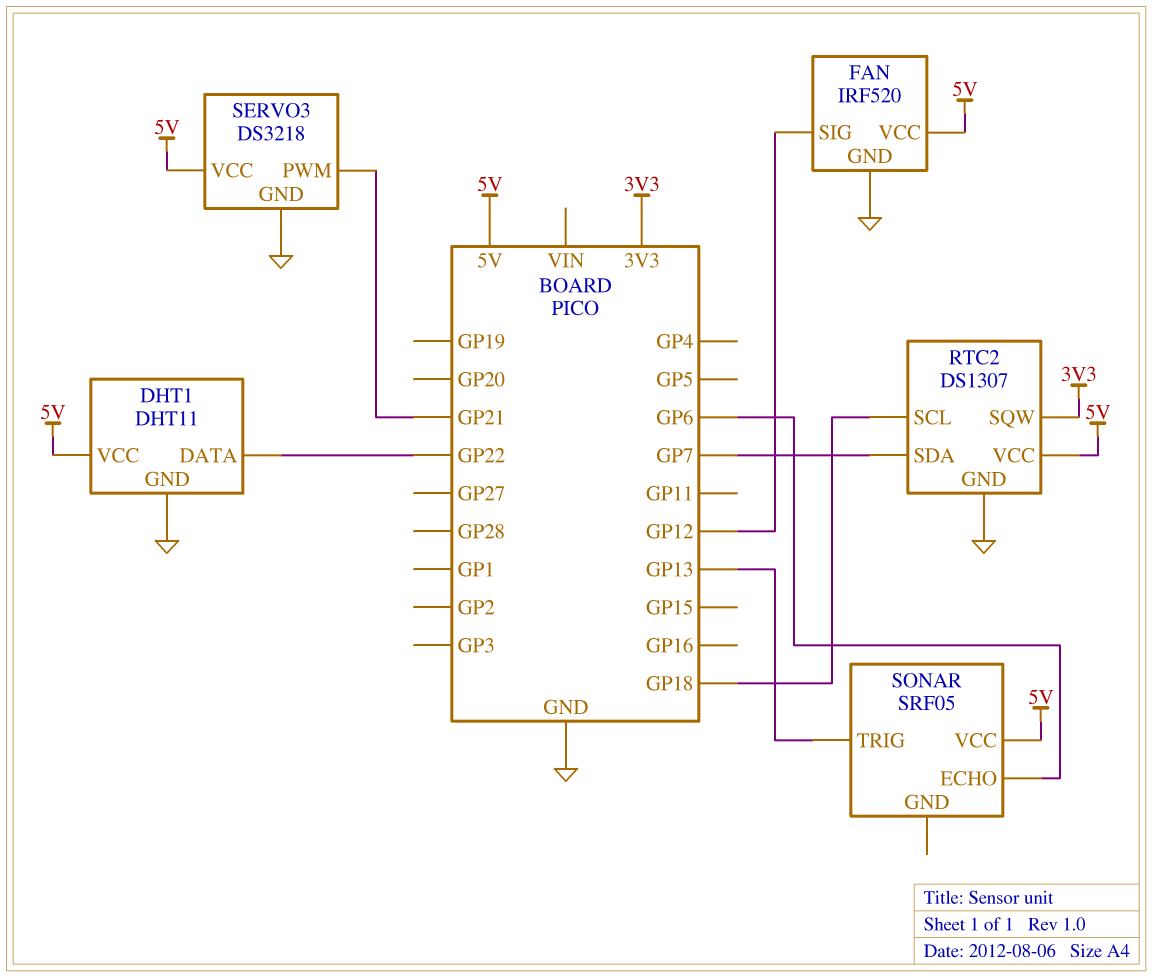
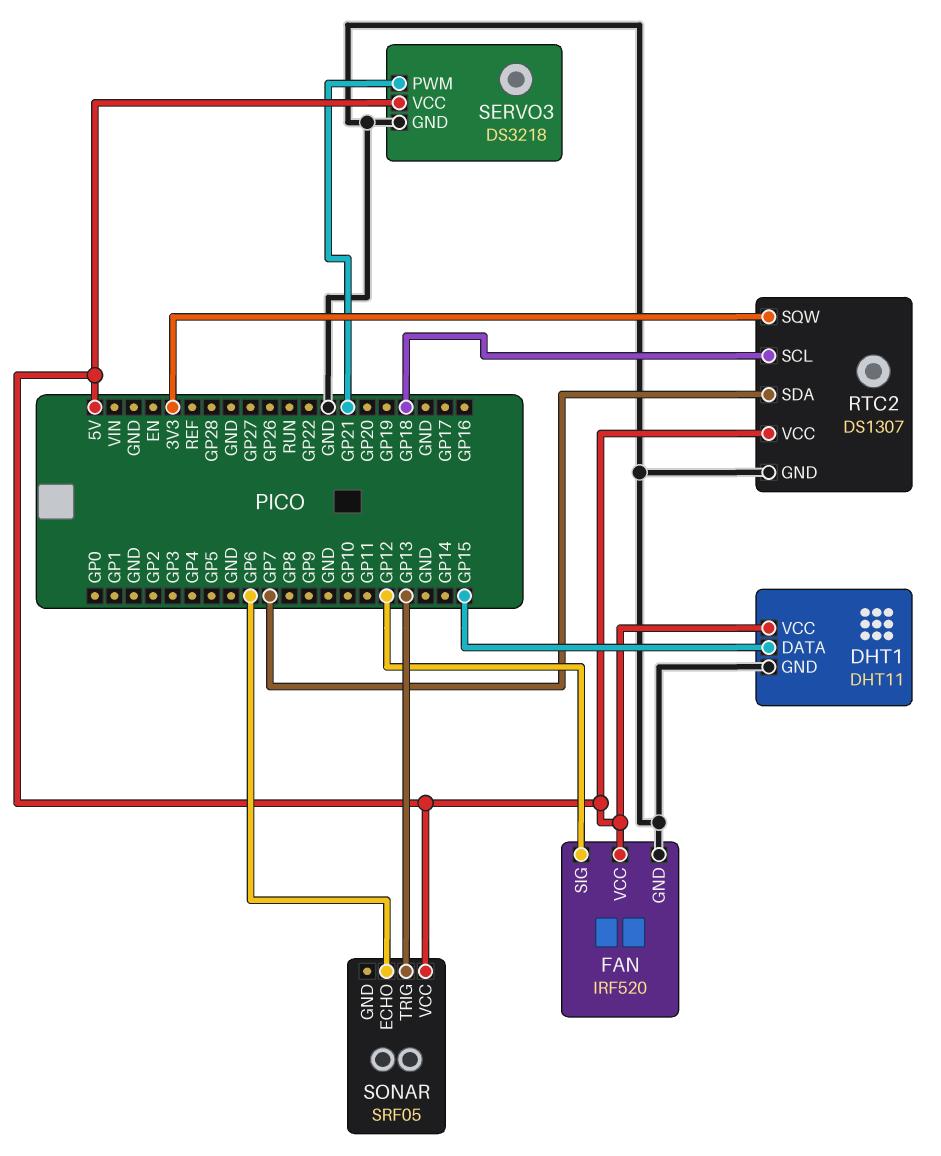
DHT1 pin DATA: GP22 -> GP15

